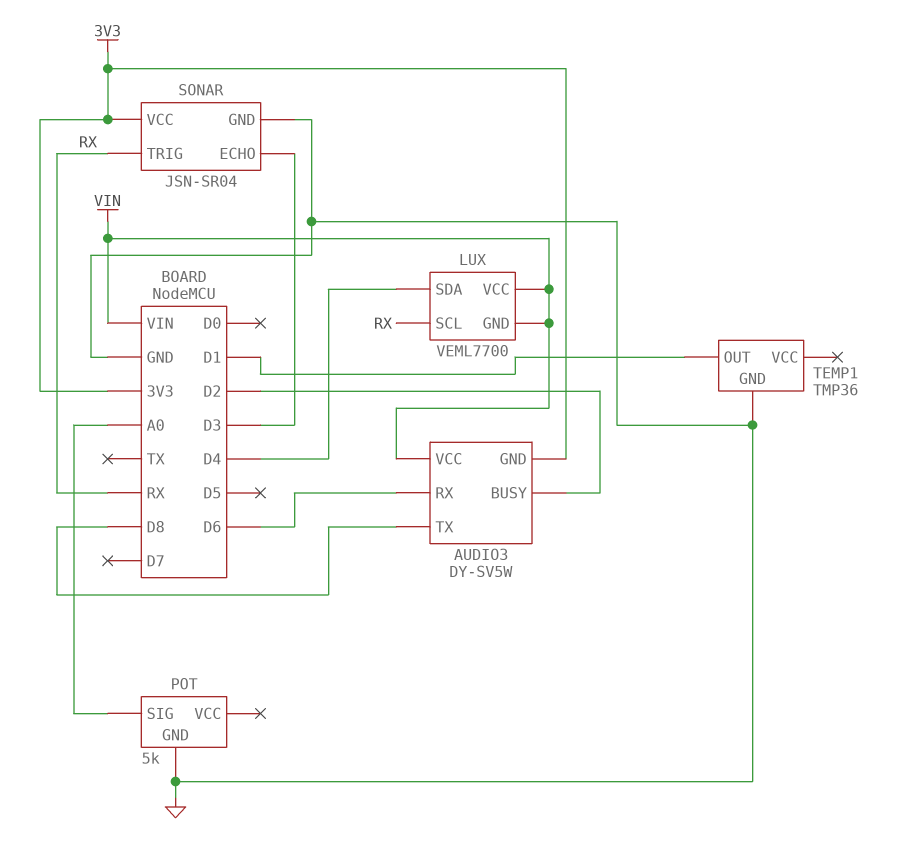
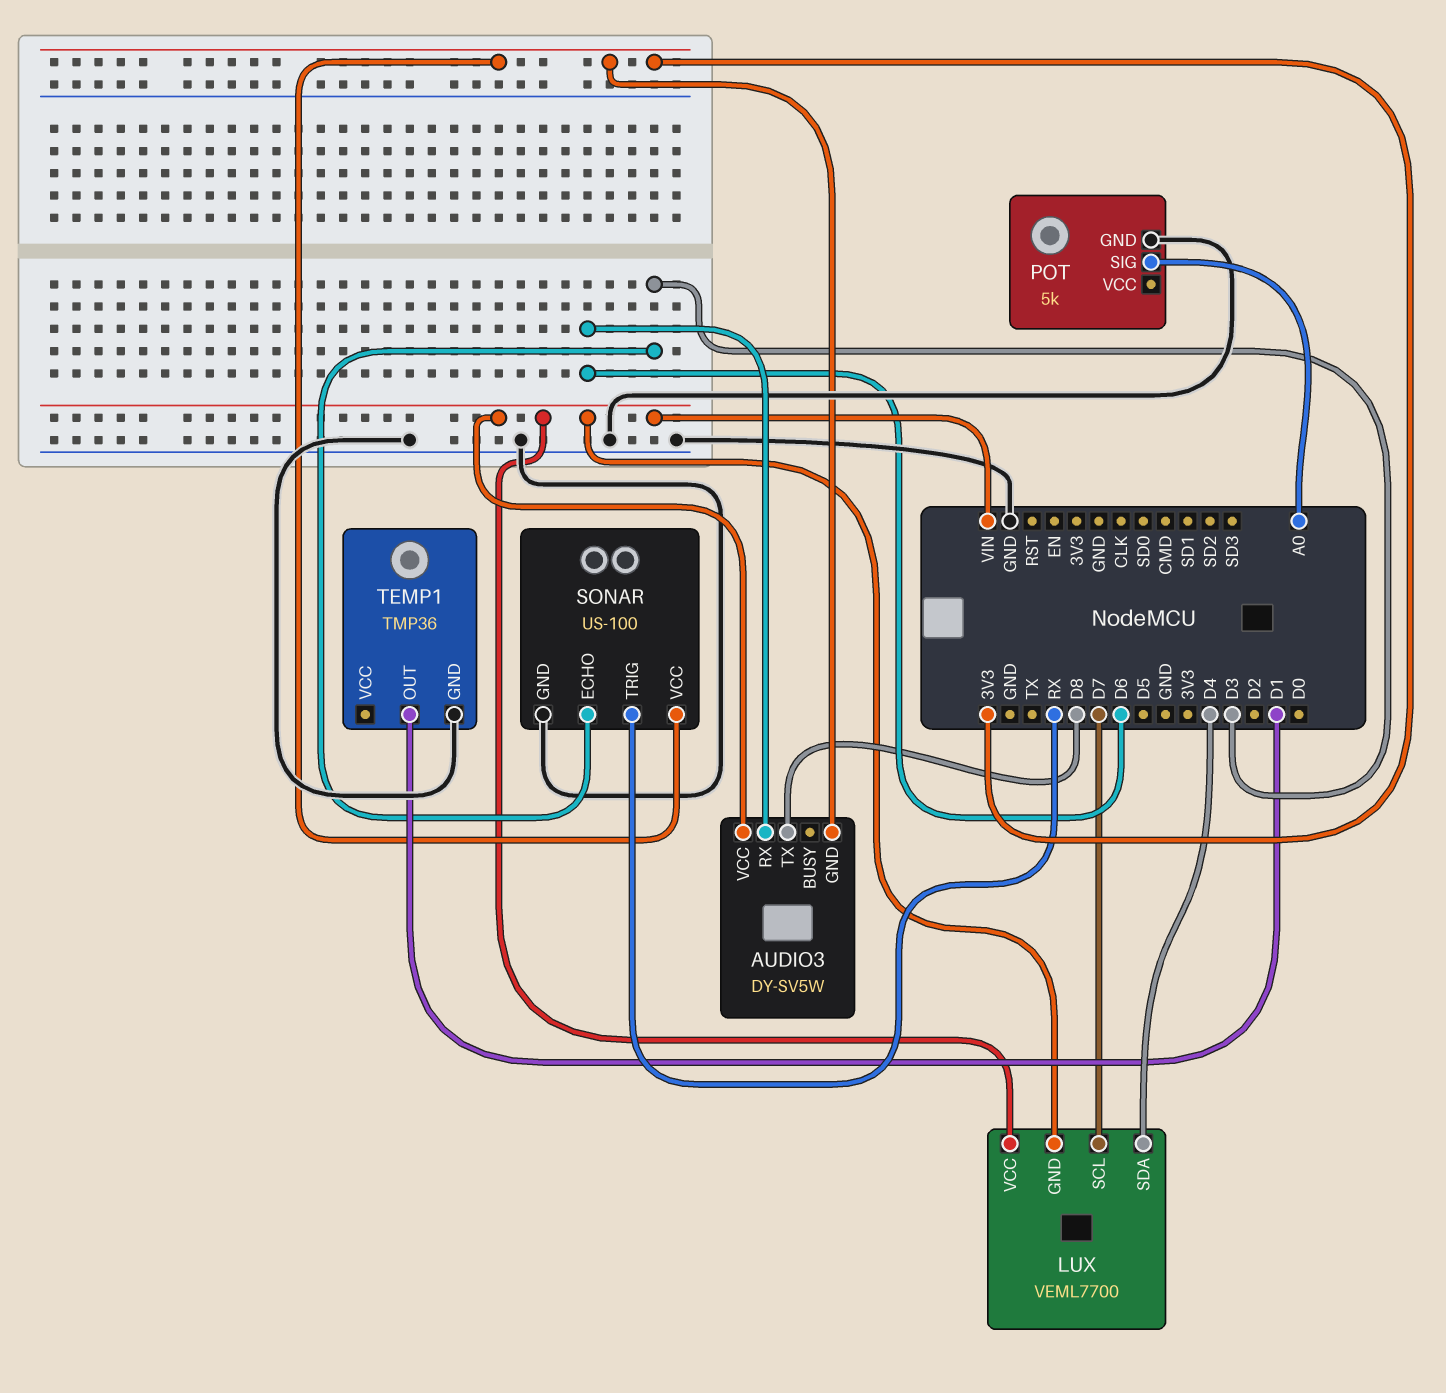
AUDIO3 pin BUSY: D2 -> none
LUX pin SCL: RX -> D7
SONAR: JSN-SR04 -> US-100

